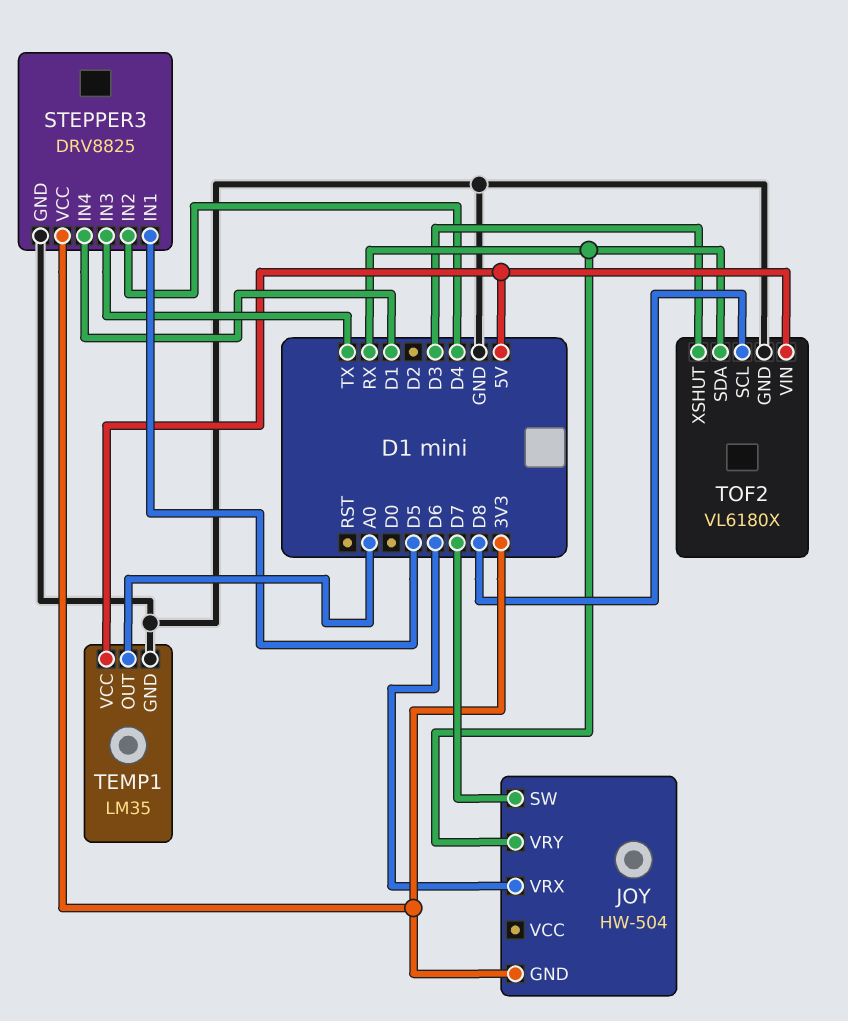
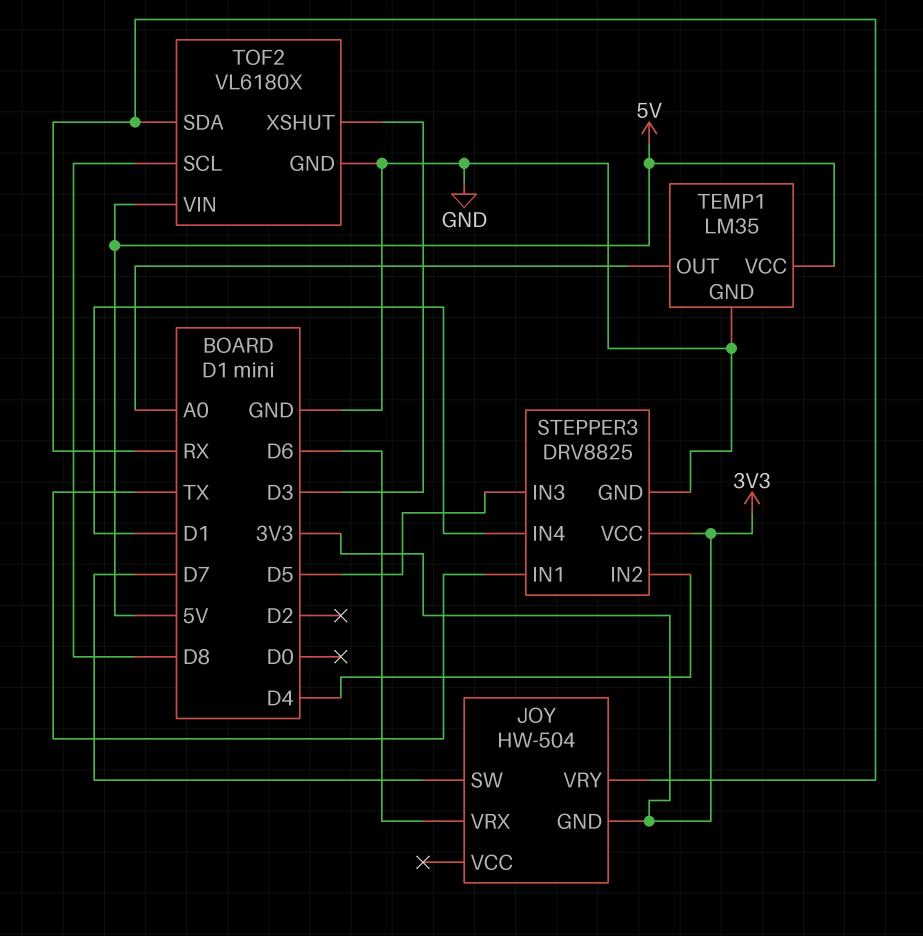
STEPPER3 pin IN1: D5 -> TX
STEPPER3 pin IN3: TX -> D5

